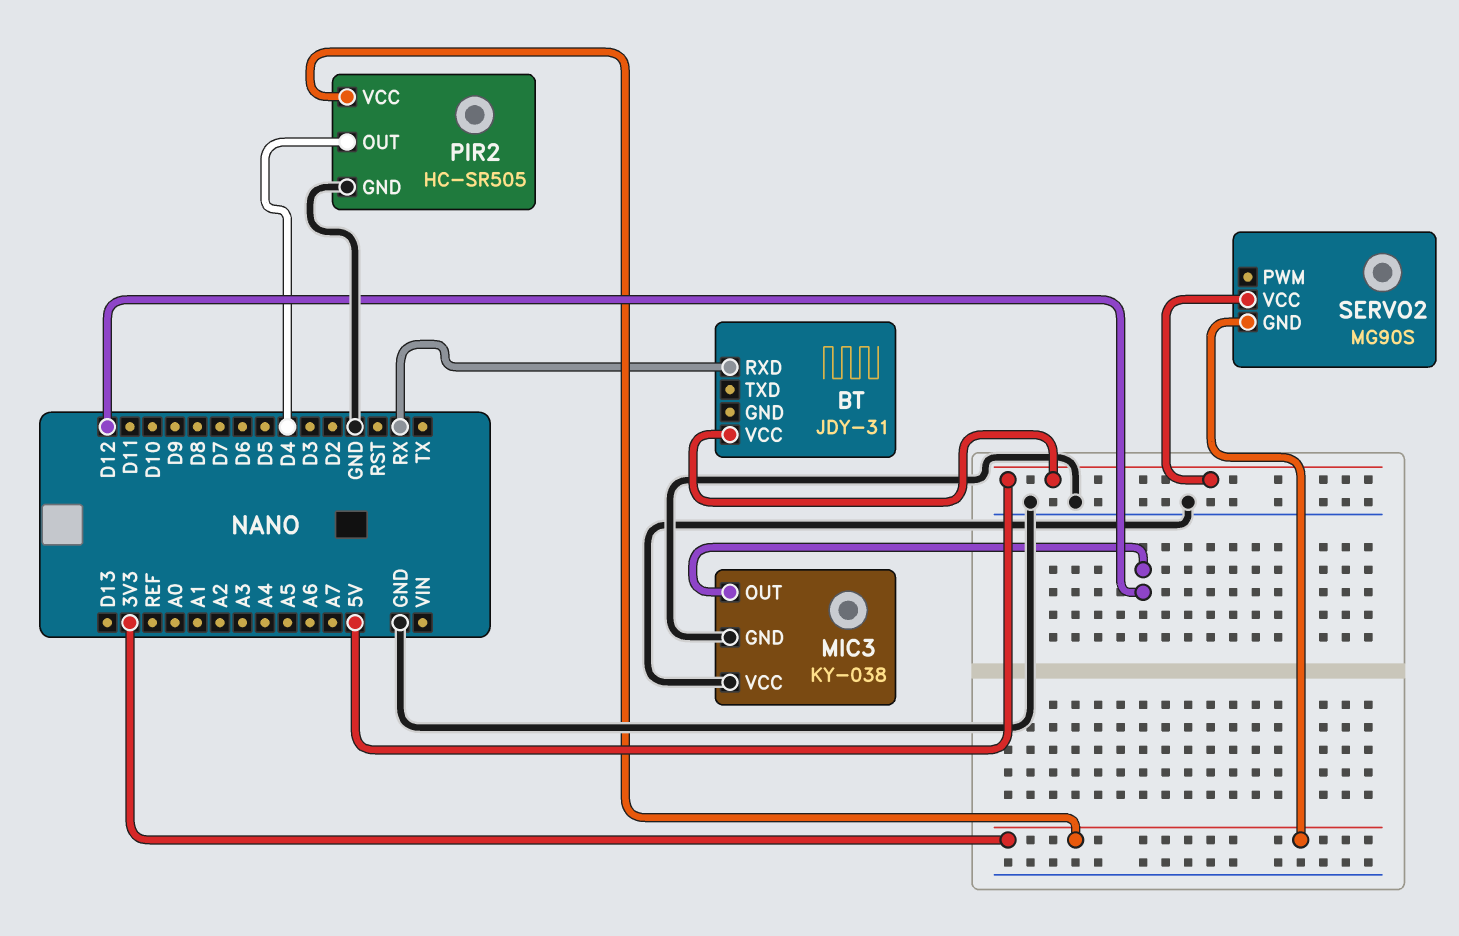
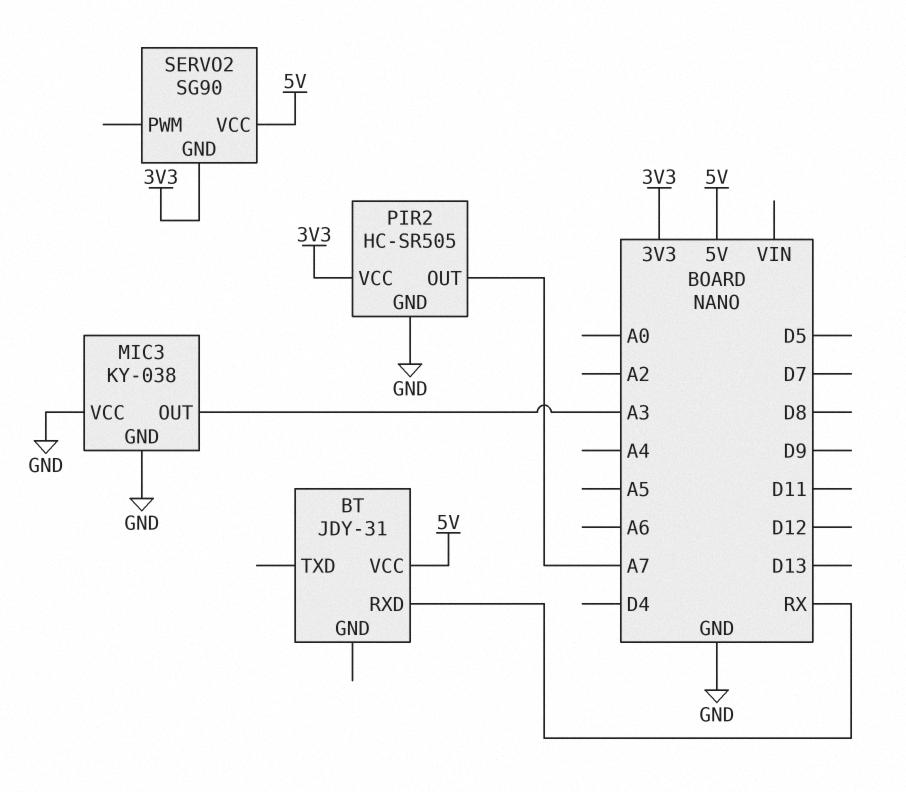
MIC3 pin OUT: D12 -> A3
PIR2 pin OUT: D4 -> A7
SERVO2: MG90S -> SG90

